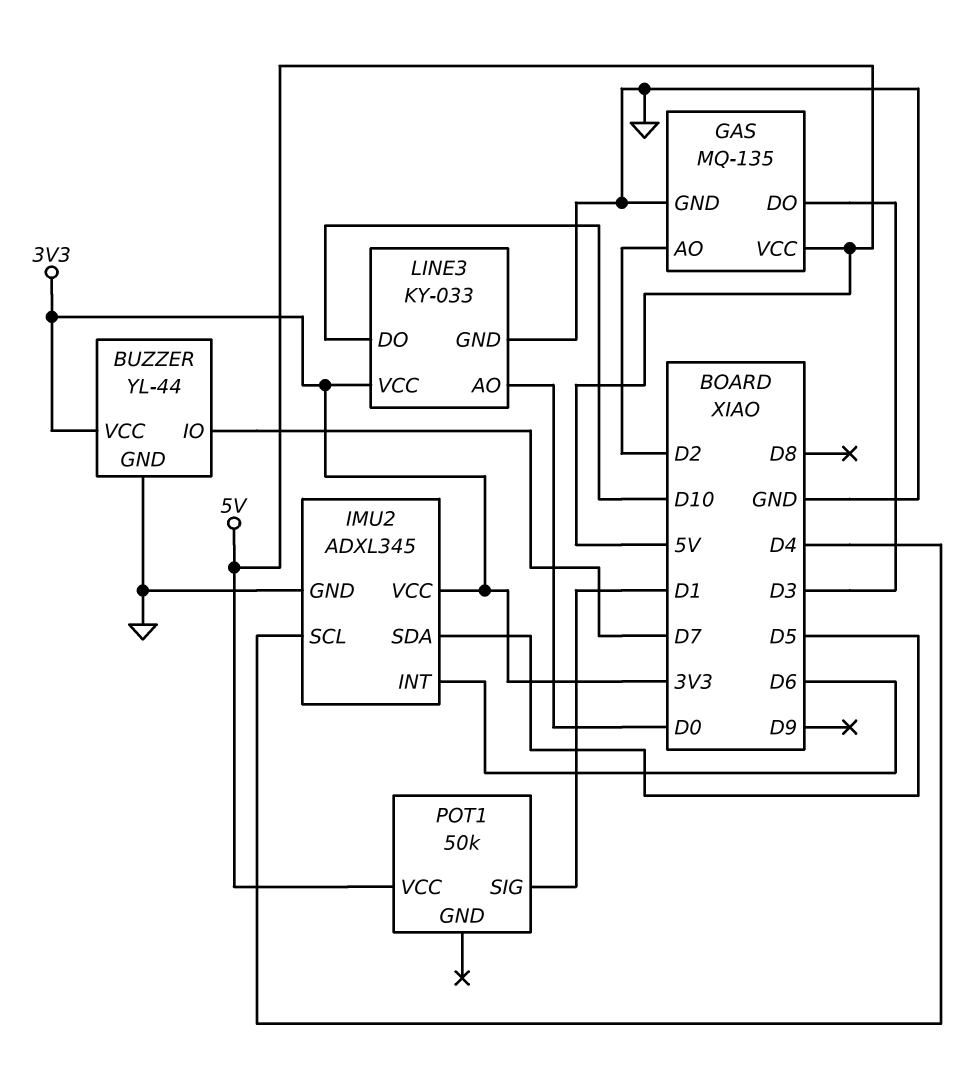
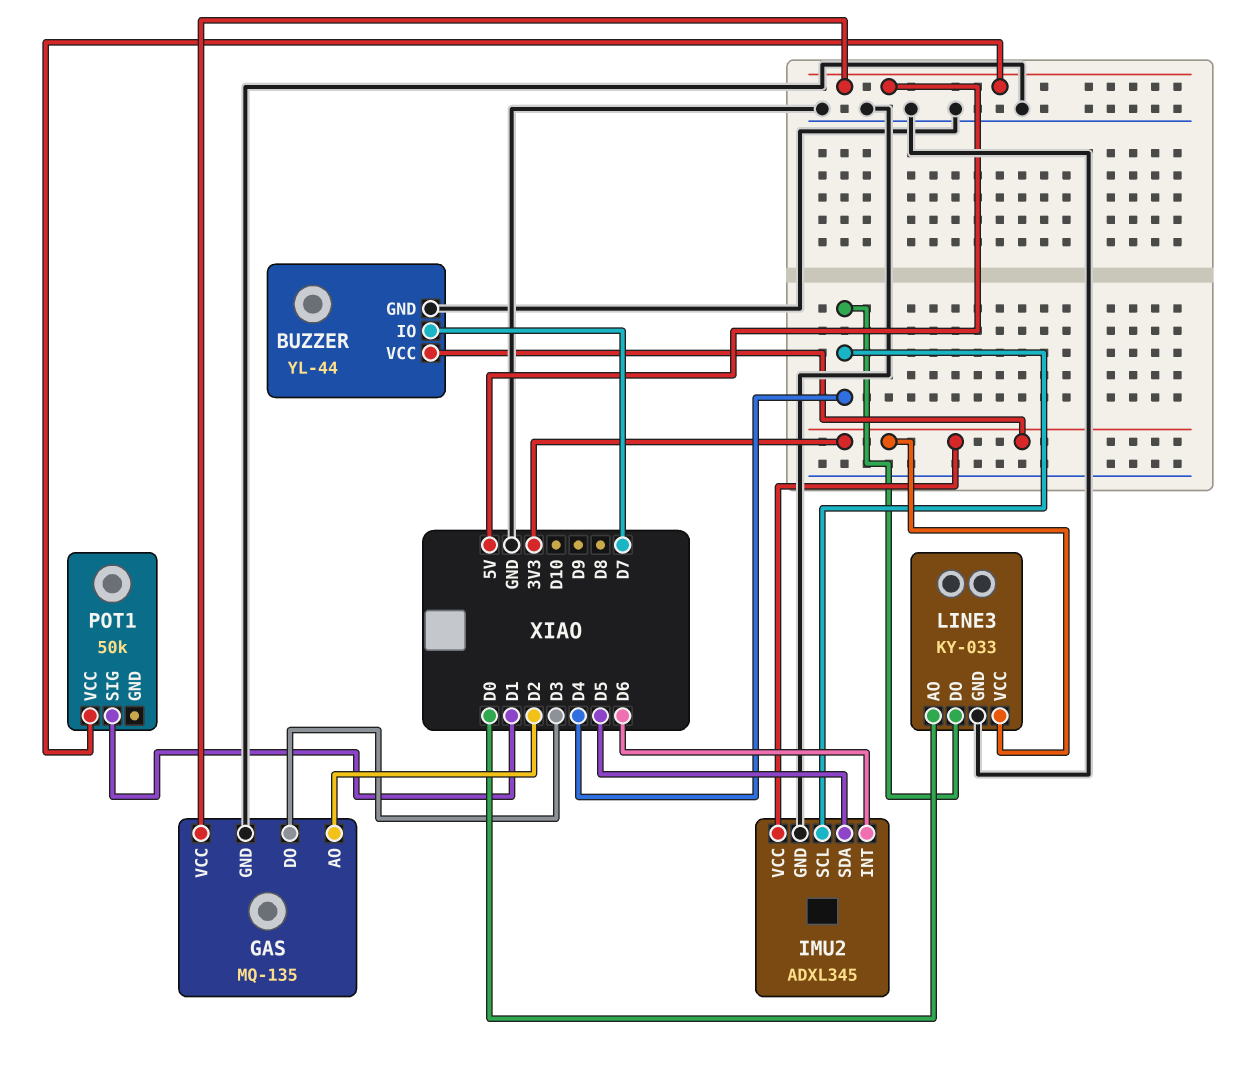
LINE3 pin DO: D10 -> D4

